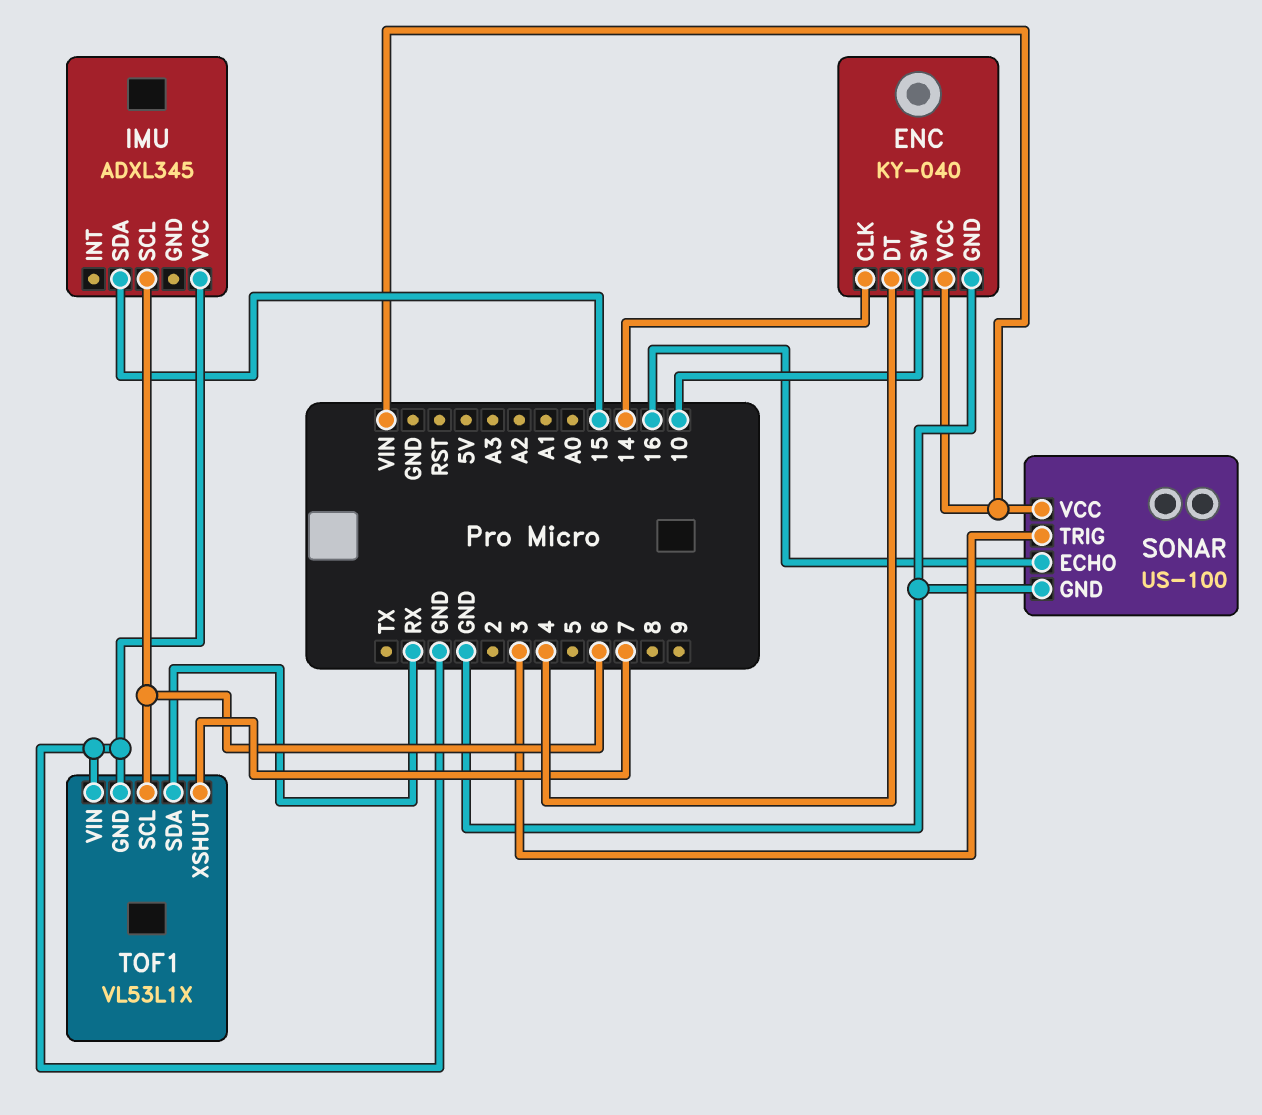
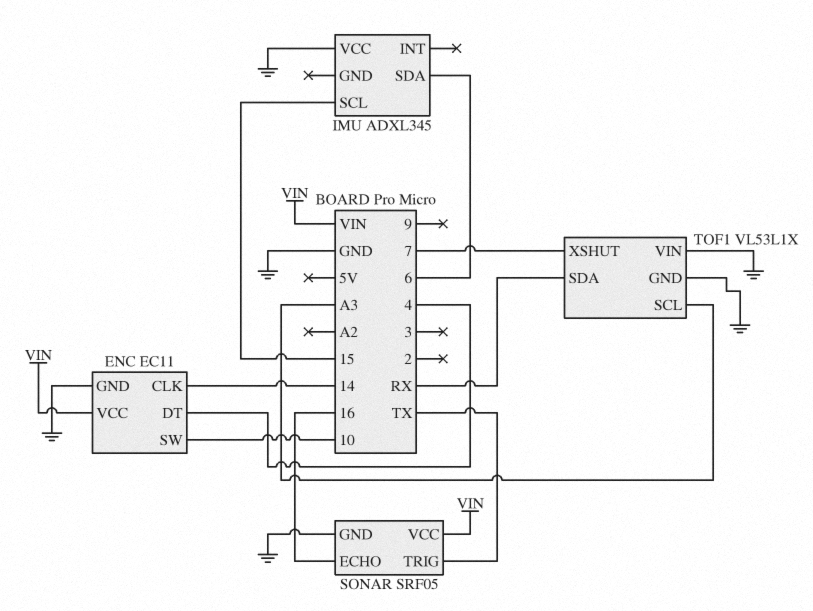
ENC: KY-040 -> EC11
IMU pin SCL: 6 -> 15
IMU pin SDA: 15 -> 6
SONAR: US-100 -> SRF05
SONAR pin TRIG: 3 -> TX
TOF1 pin SCL: 6 -> A3

